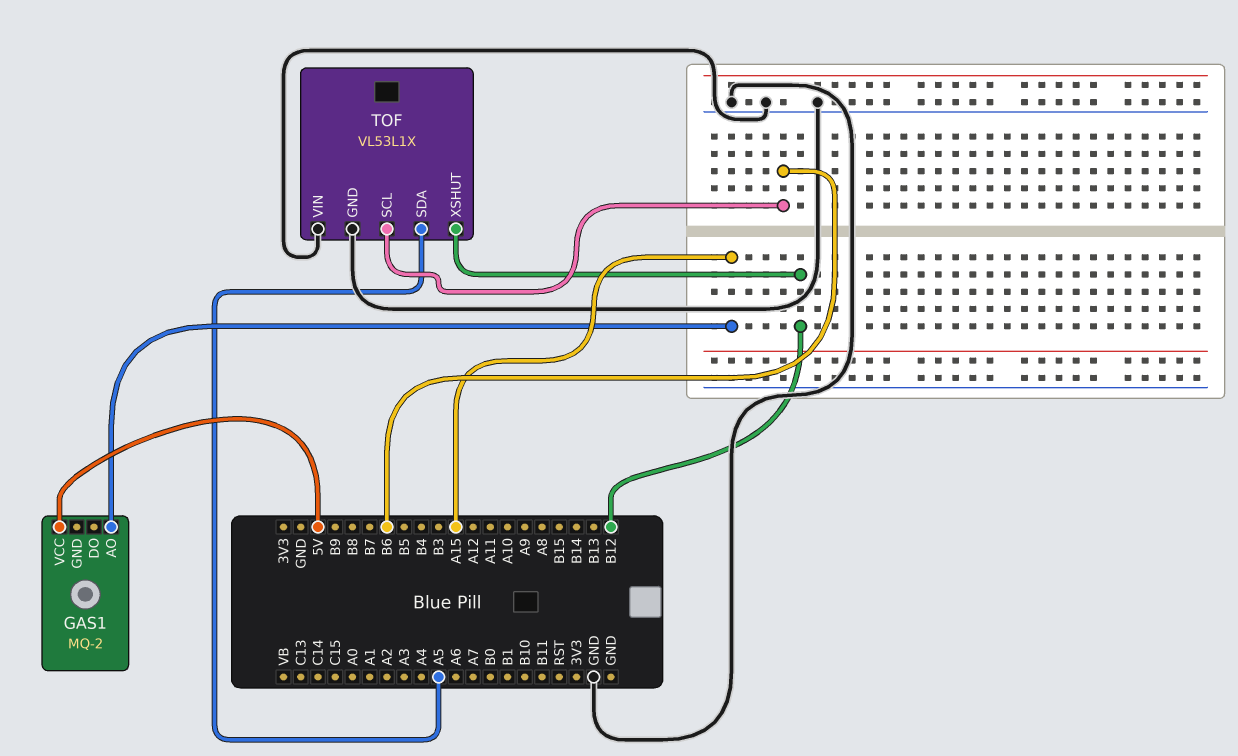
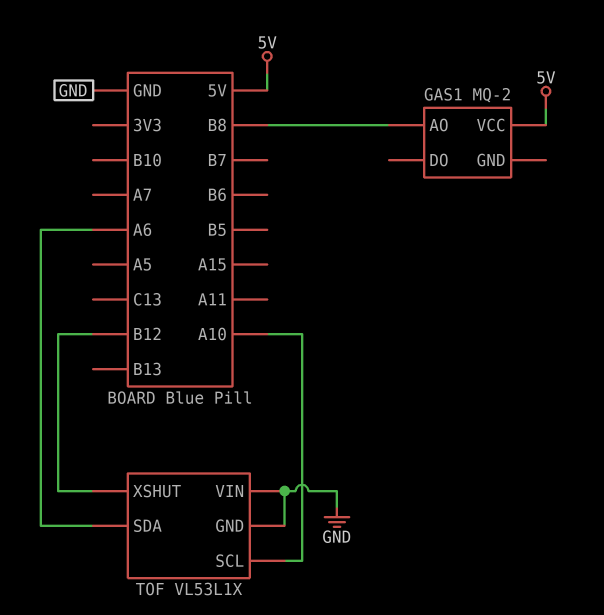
GAS1 pin AO: A15 -> B8
TOF pin SCL: B6 -> A10
TOF pin SDA: A5 -> A6

